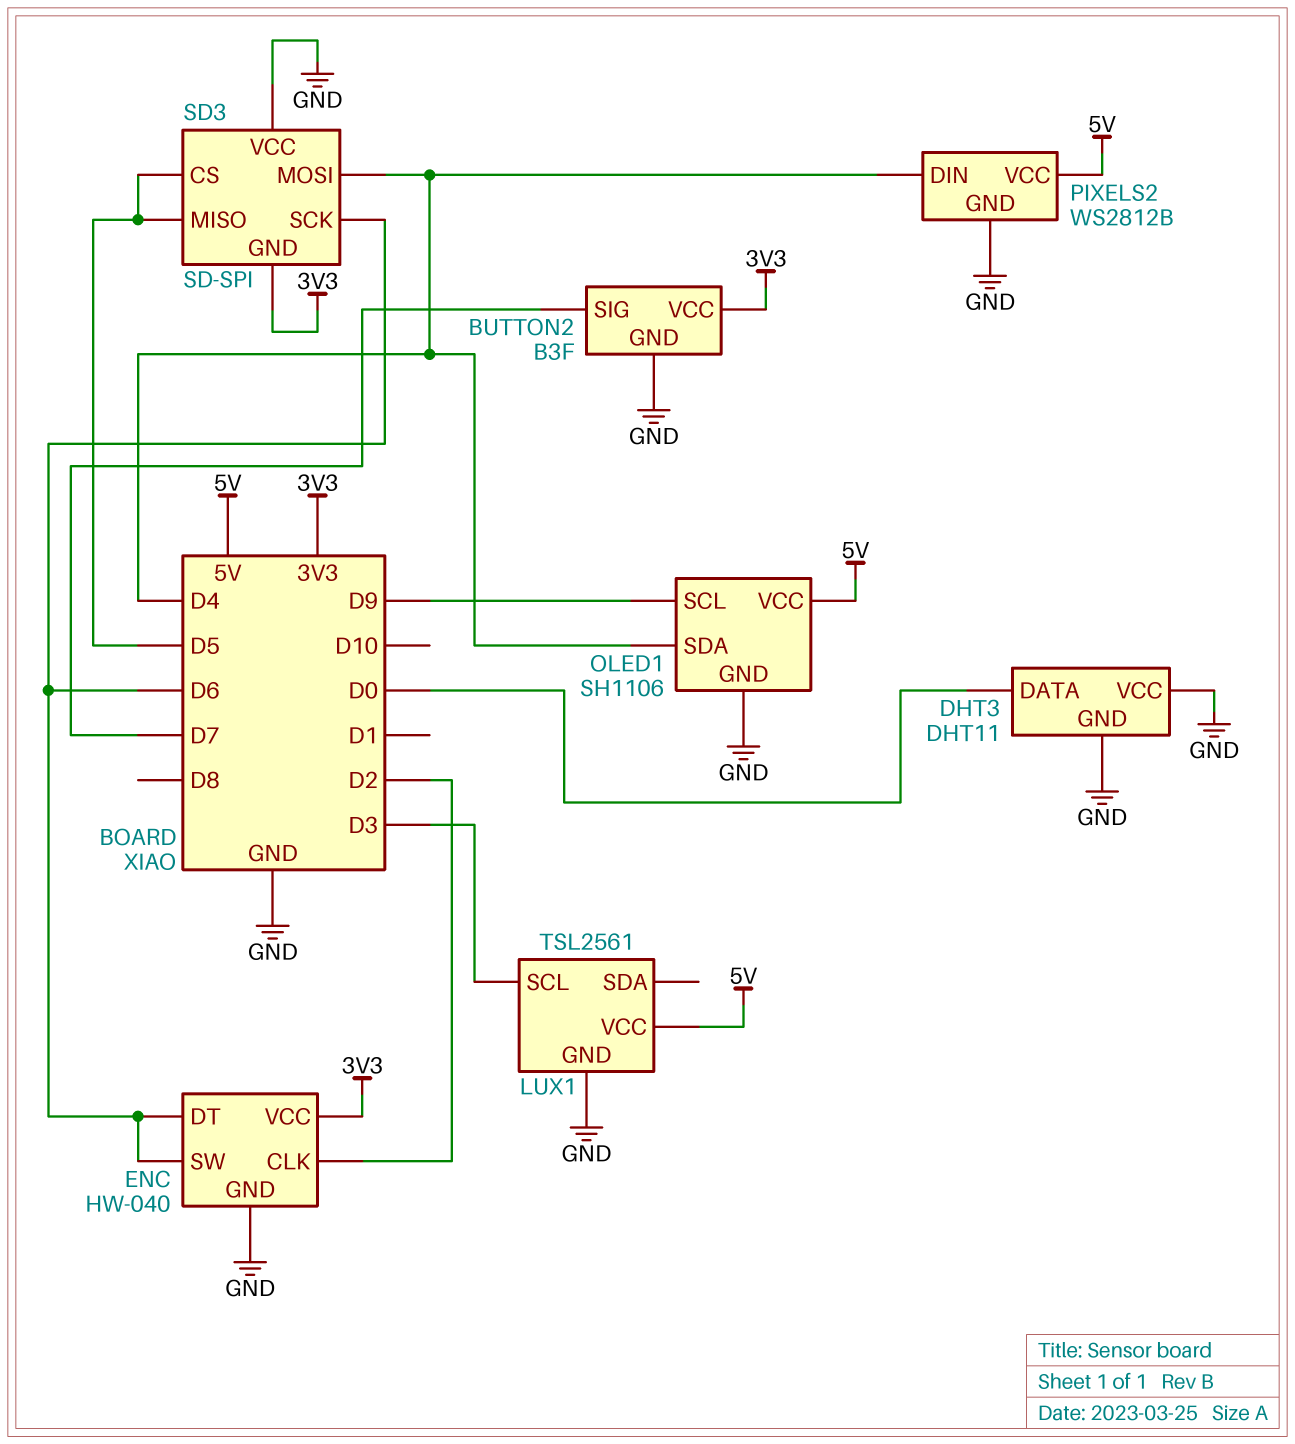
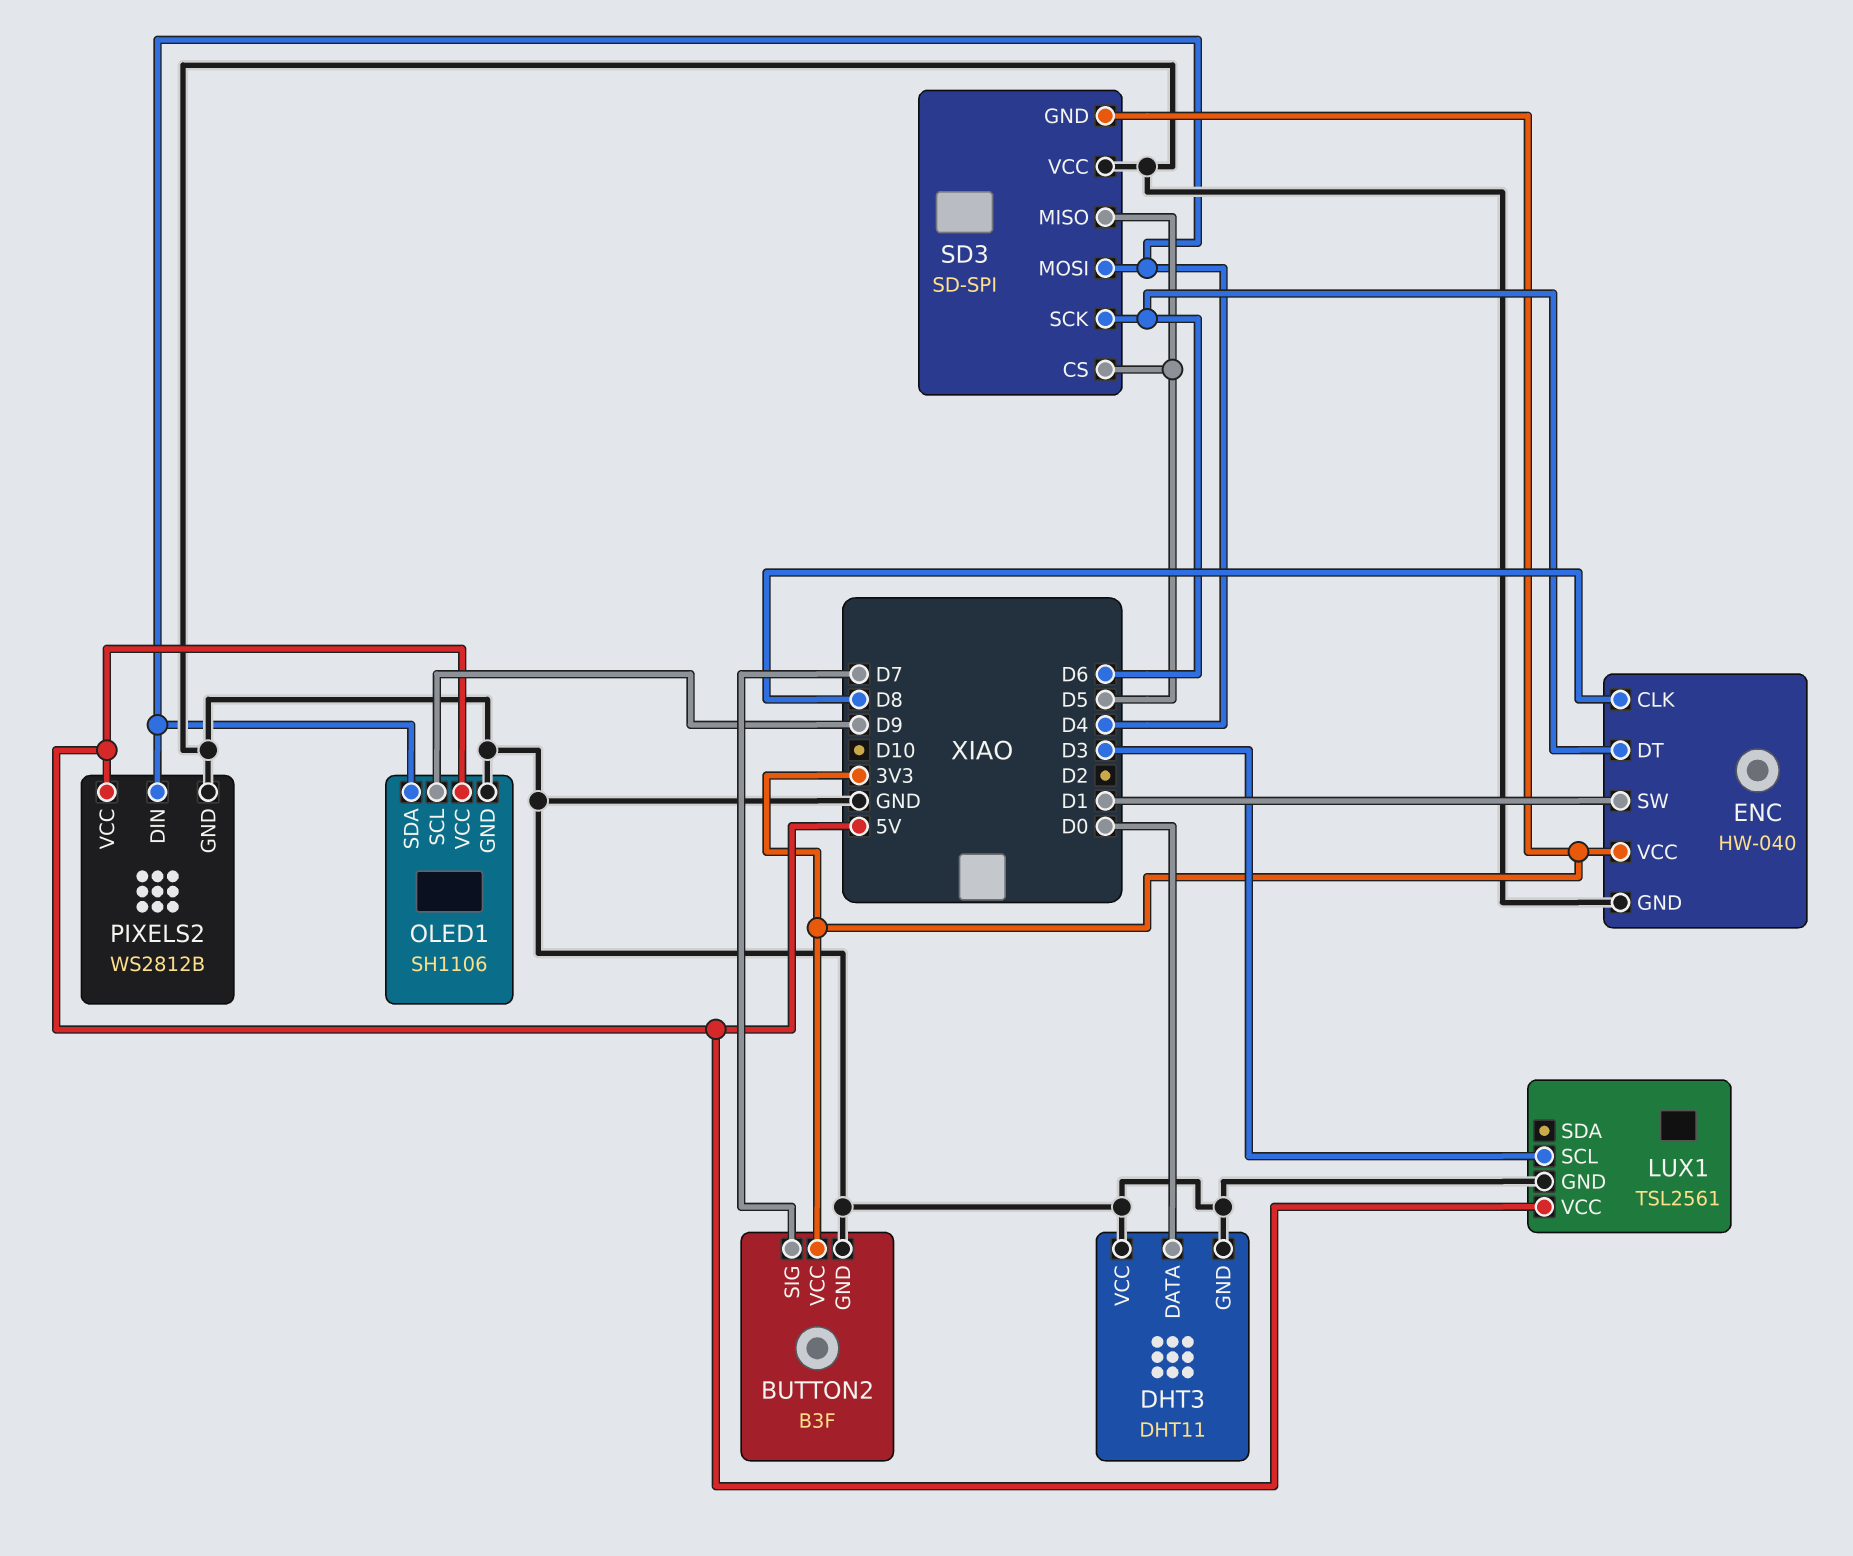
ENC pin CLK: D2 -> D8
ENC pin SW: D6 -> D1

